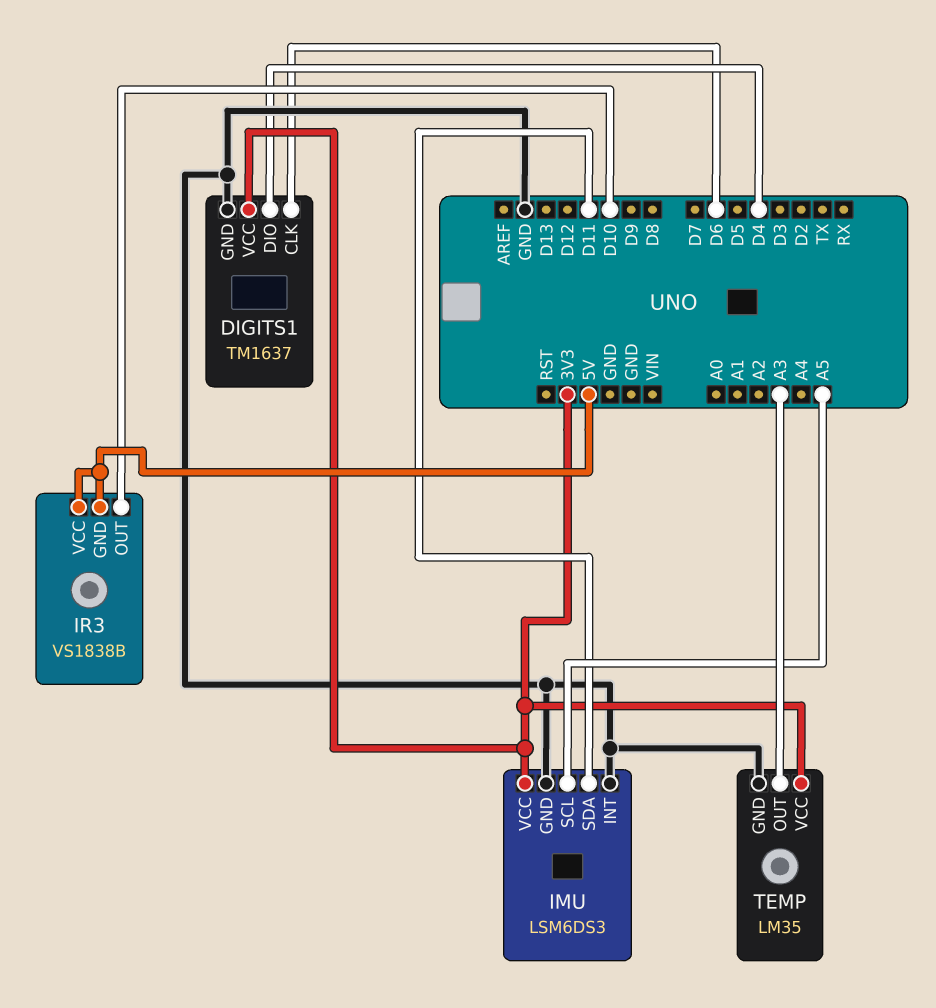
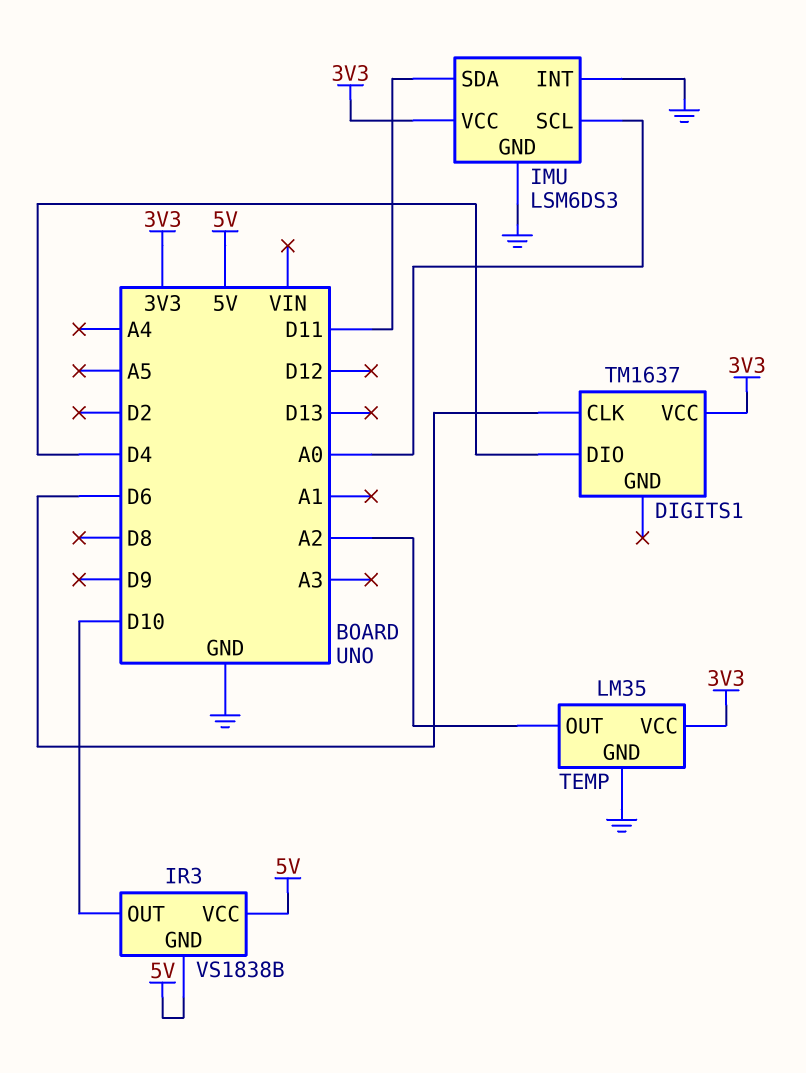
DIGITS1 pin GND: GND -> none
IMU pin SCL: A5 -> A0
TEMP pin OUT: A3 -> A2

